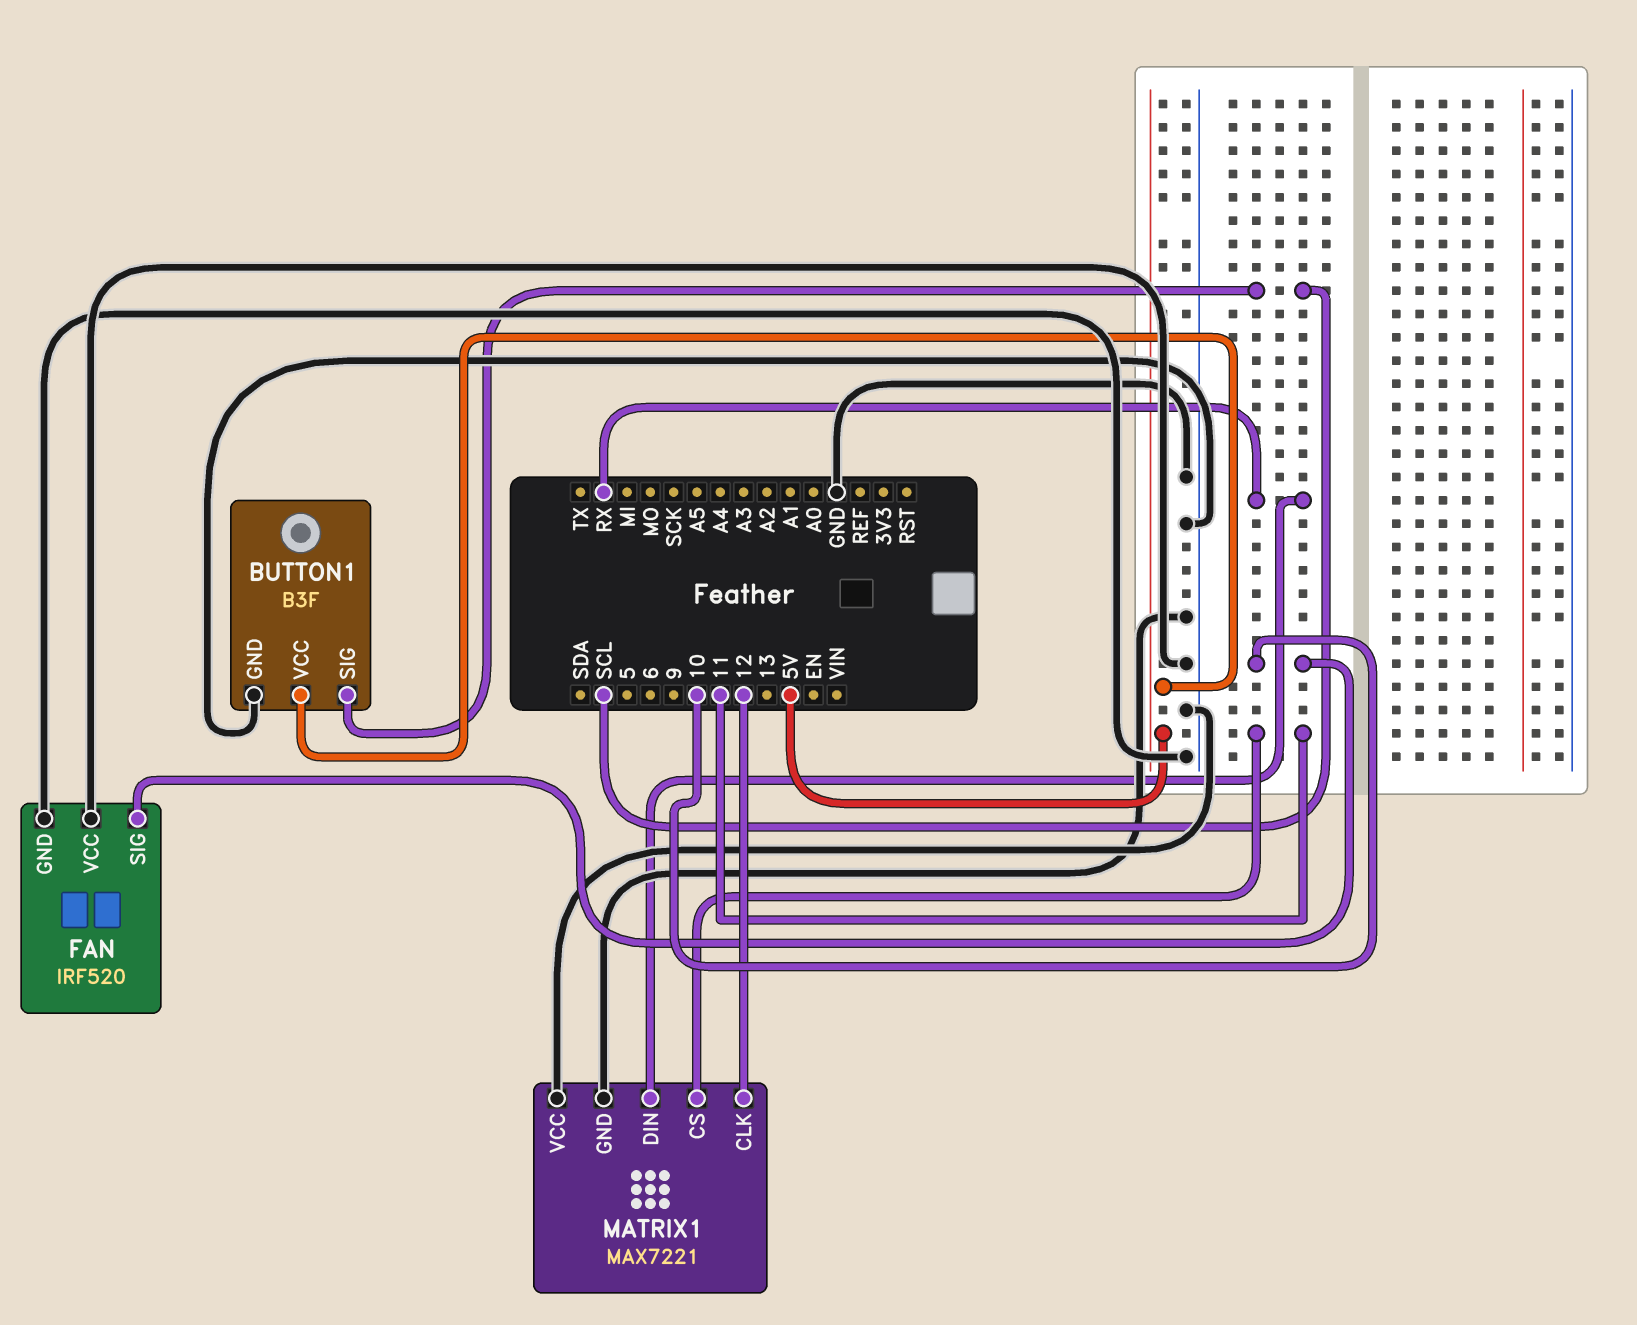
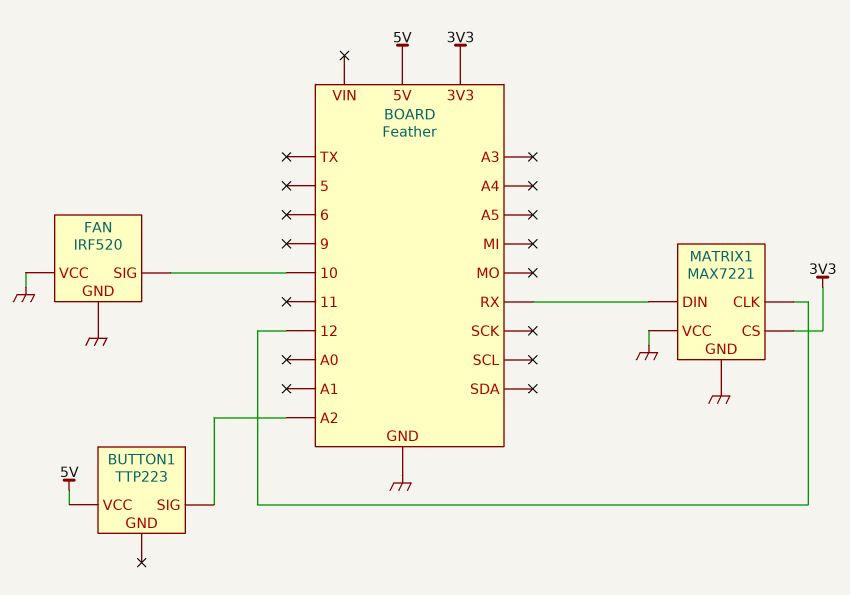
BUTTON1: B3F -> TTP223
BUTTON1 pin GND: GND -> none
BUTTON1 pin SIG: SCL -> A2
MATRIX1 pin CS: 11 -> 3V3

